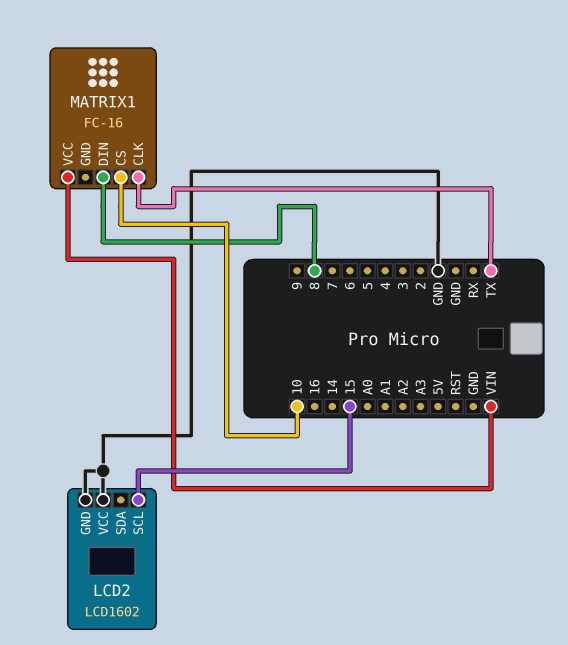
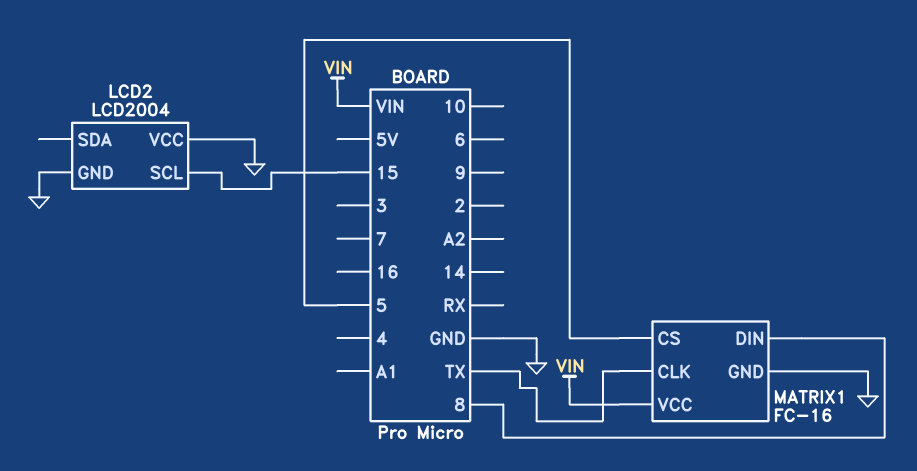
LCD2: LCD1602 -> LCD2004
MATRIX1 pin CS: 10 -> 5
MATRIX1 pin GND: none -> GND

